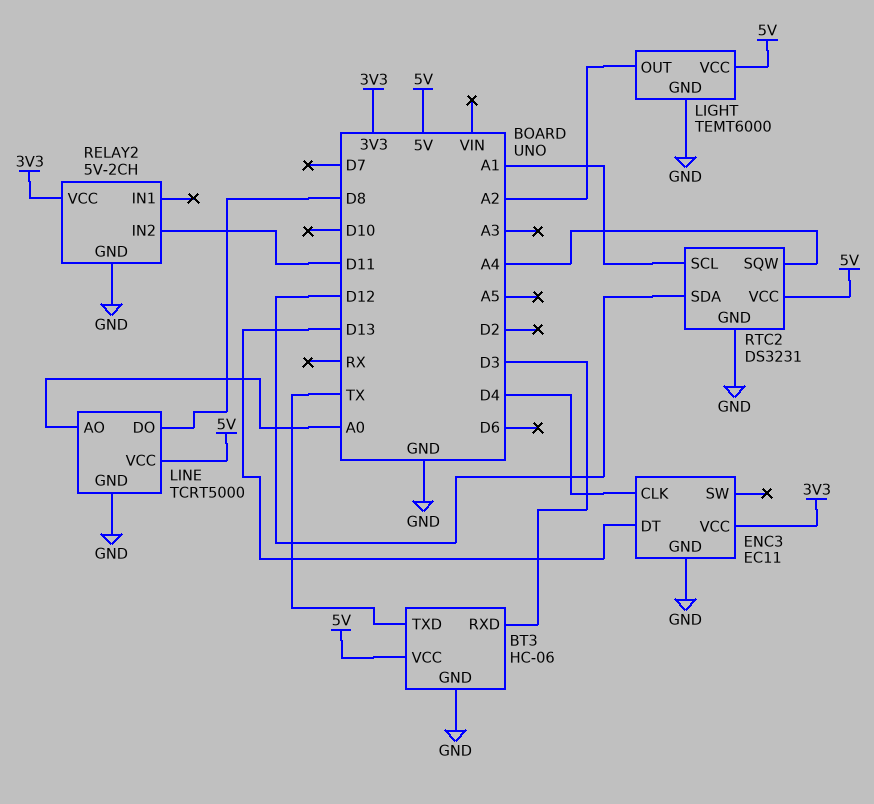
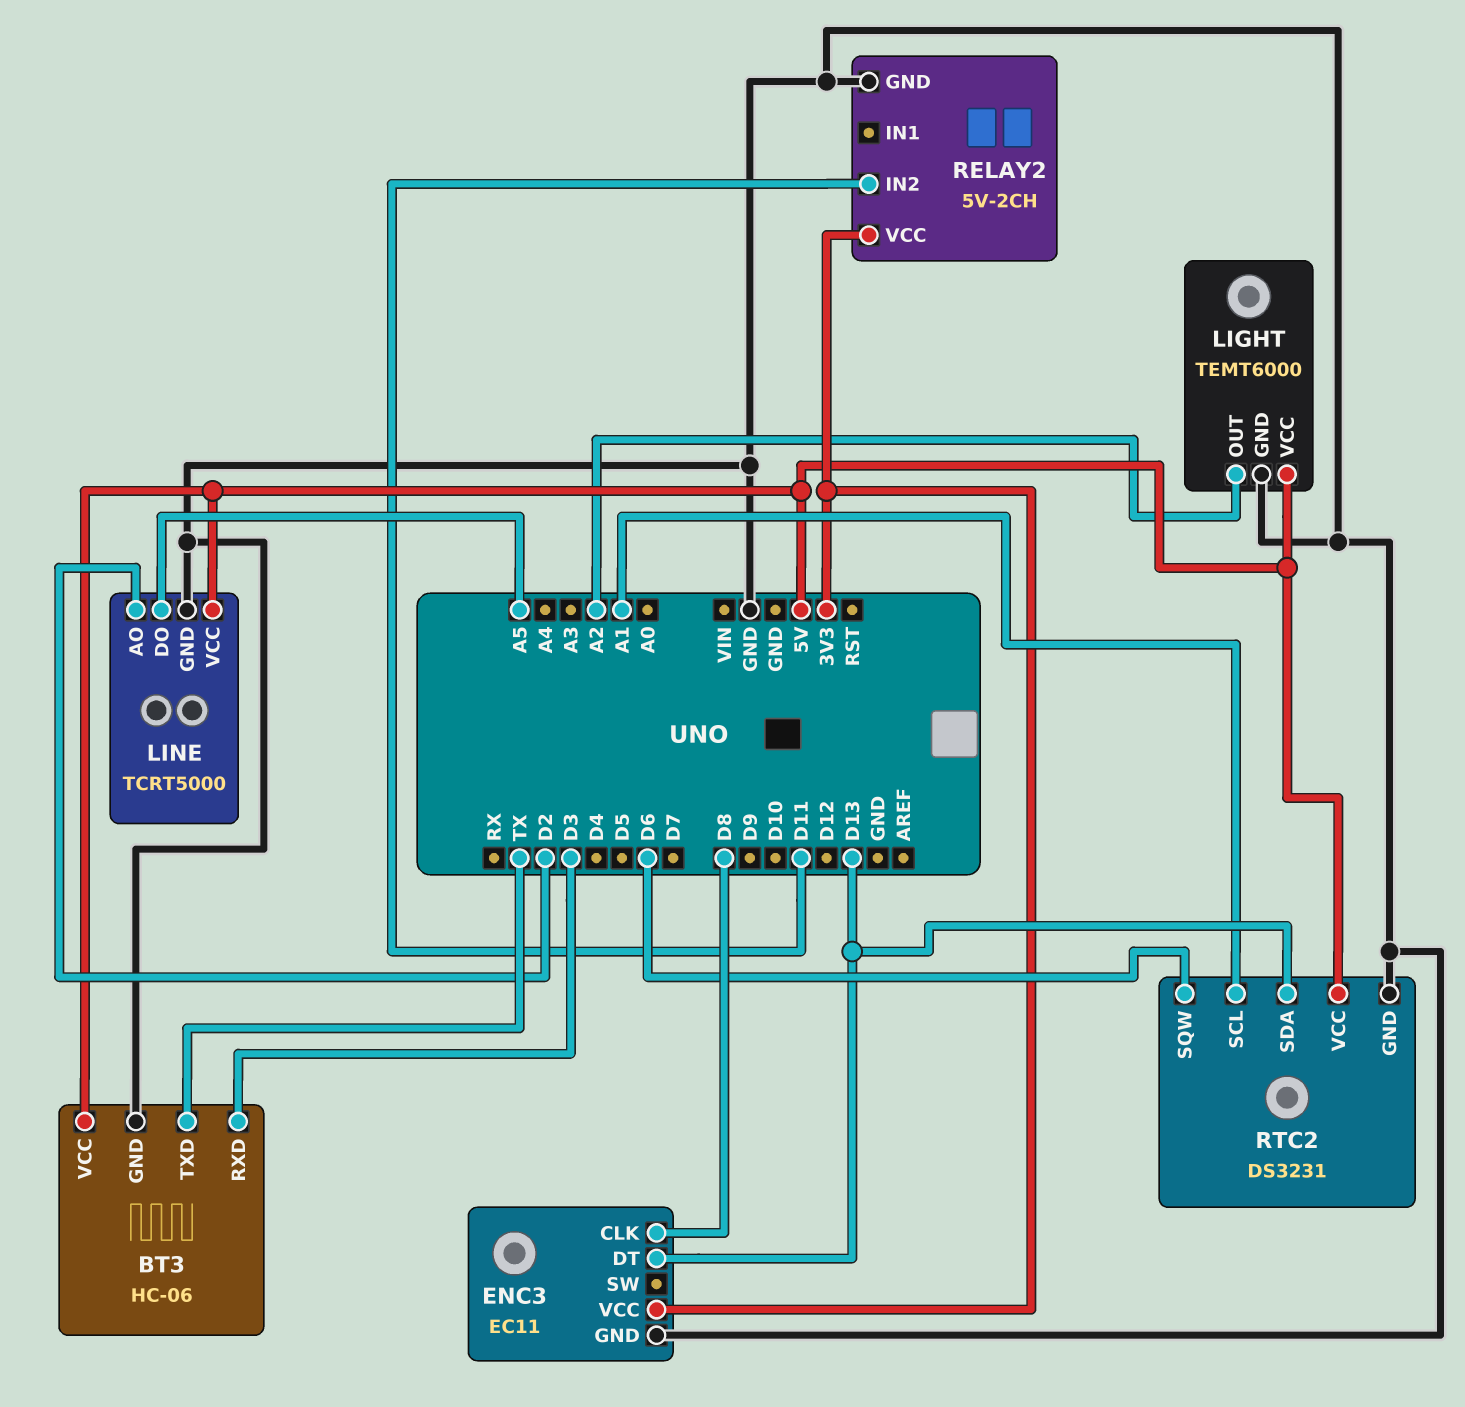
ENC3 pin CLK: D4 -> D8
LINE pin AO: A0 -> D2
LINE pin DO: D8 -> A5
RTC2 pin SDA: D12 -> D13
RTC2 pin SQW: A4 -> D6

